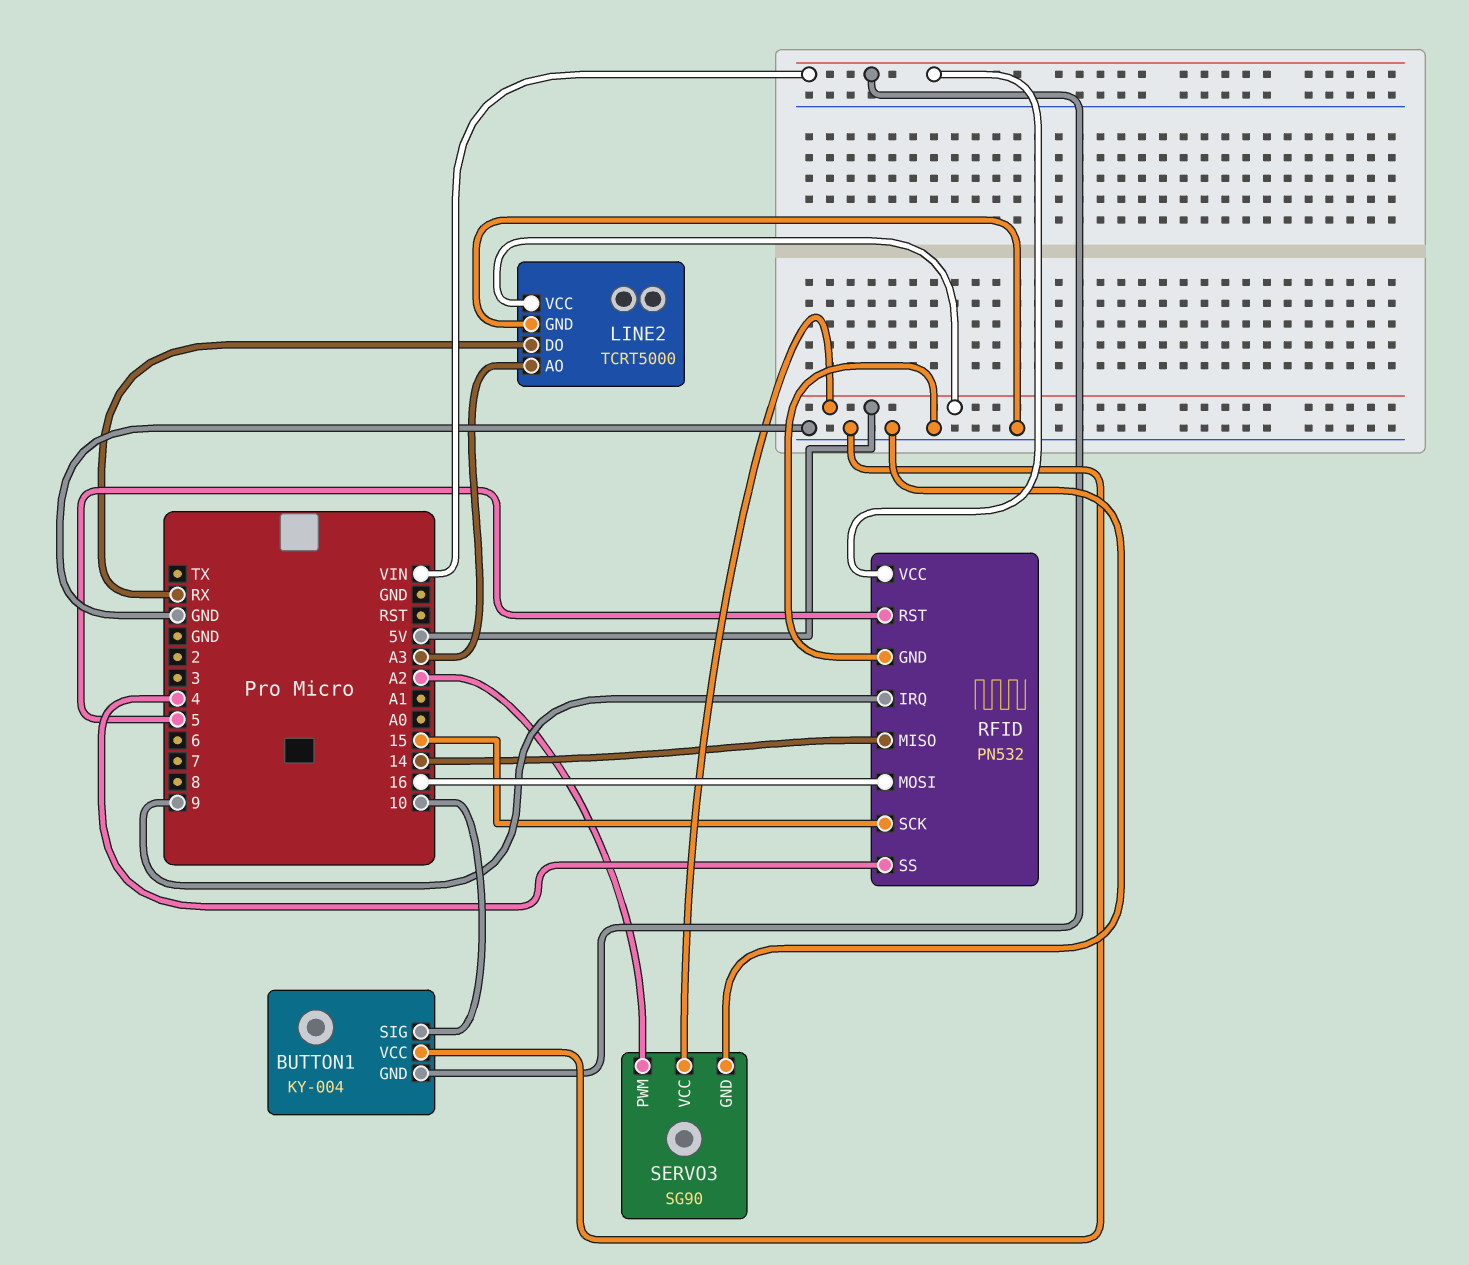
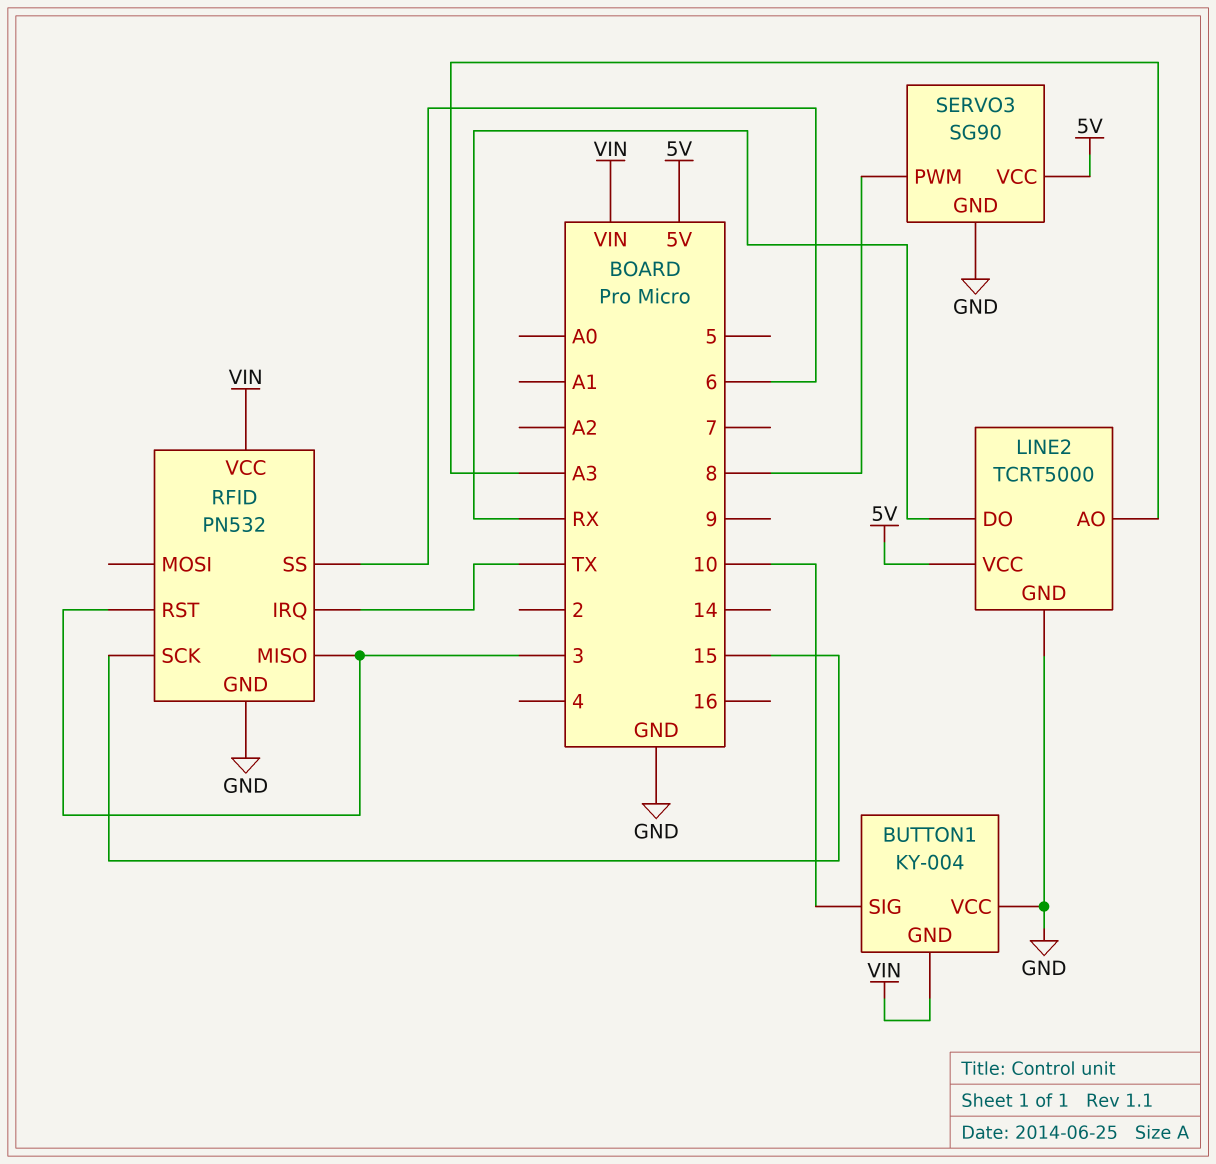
RFID pin IRQ: 9 -> TX
RFID pin MISO: 14 -> 3
RFID pin MOSI: 16 -> none
RFID pin RST: 5 -> 3
RFID pin SS: 4 -> 6
SERVO3 pin PWM: A2 -> 8

